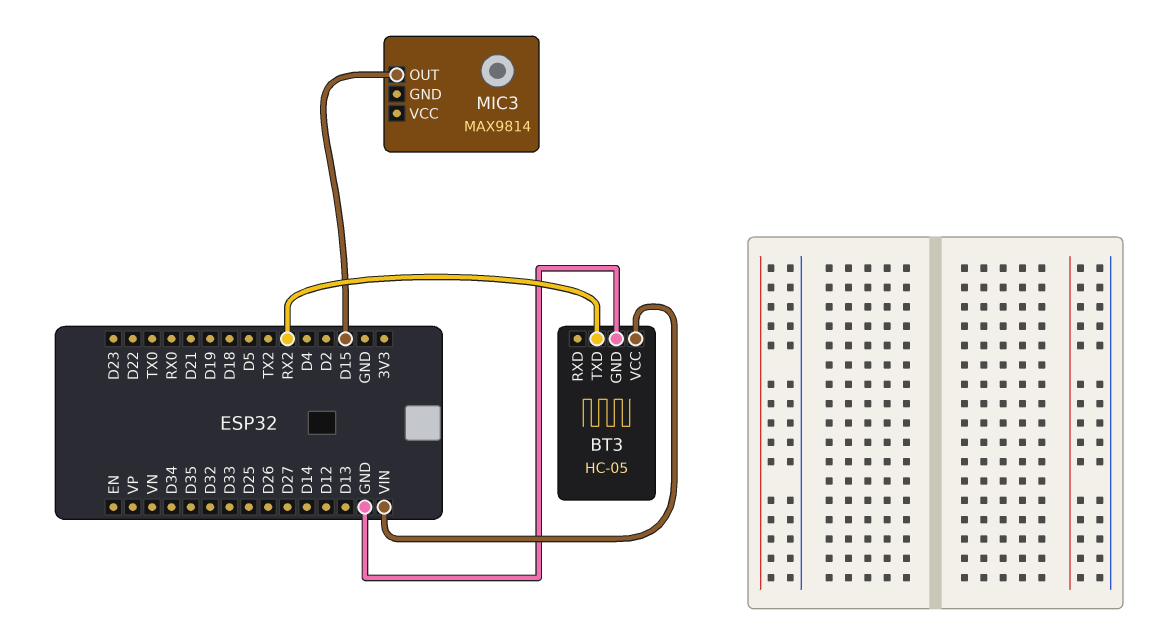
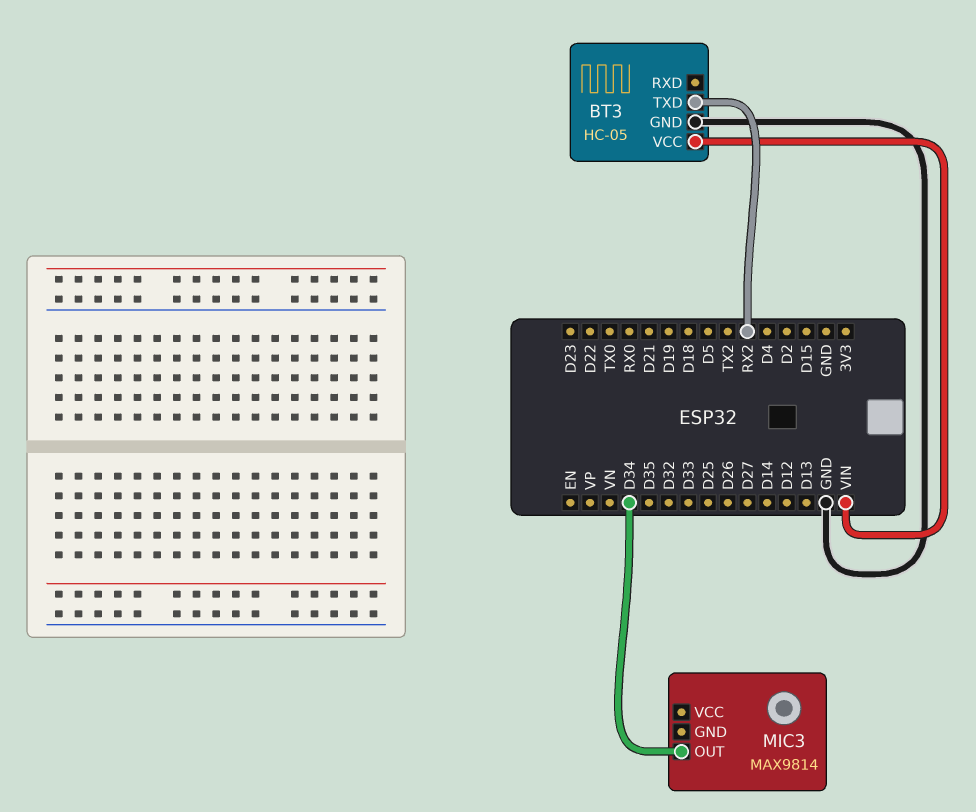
MIC3 pin OUT: D15 -> D34

